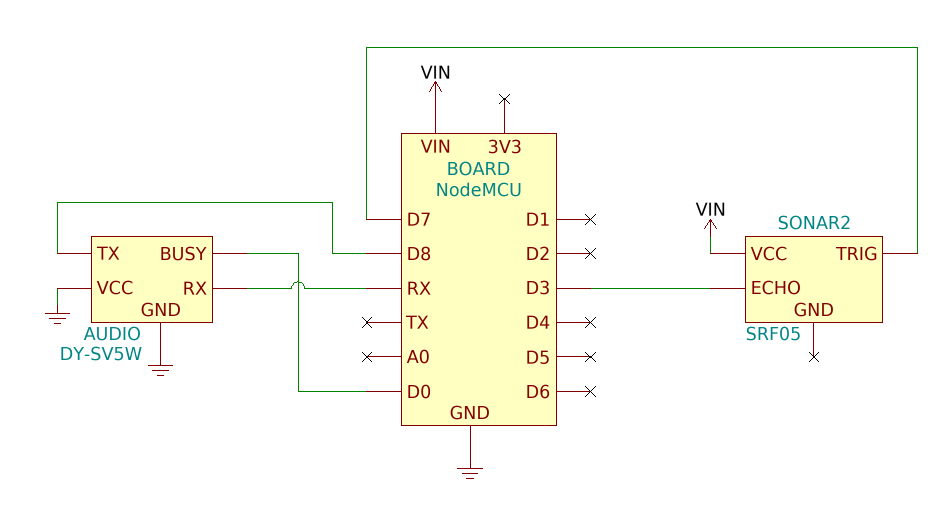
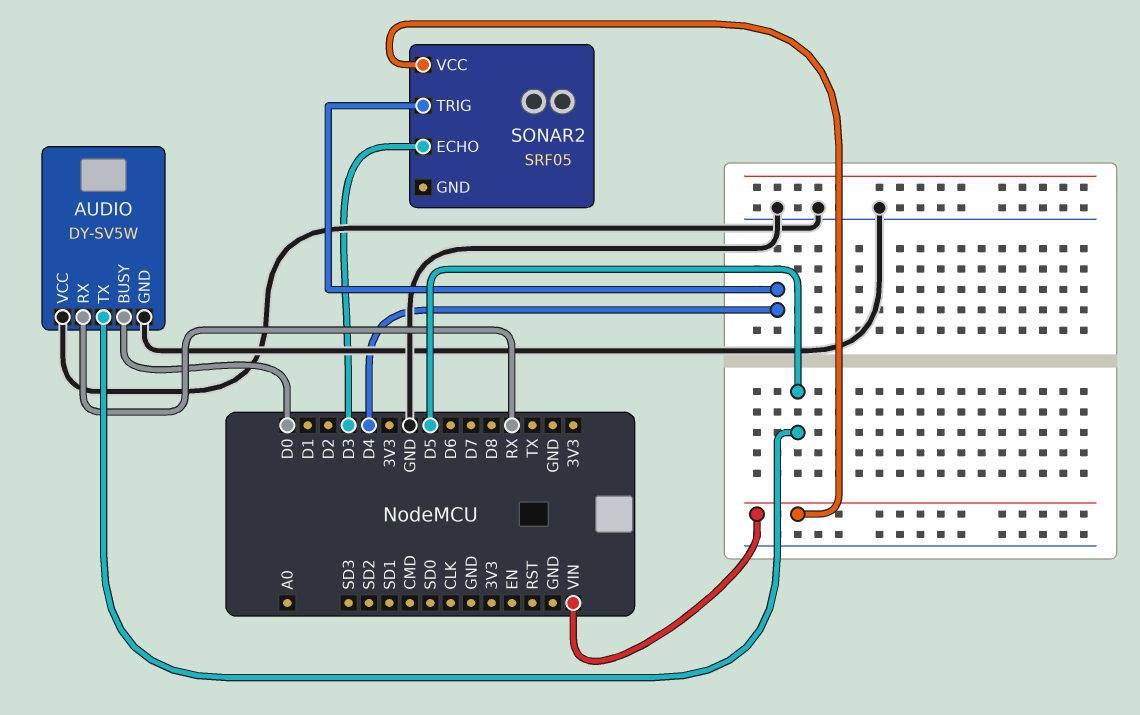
AUDIO pin TX: D8 -> D5
SONAR2 pin TRIG: D7 -> D4

